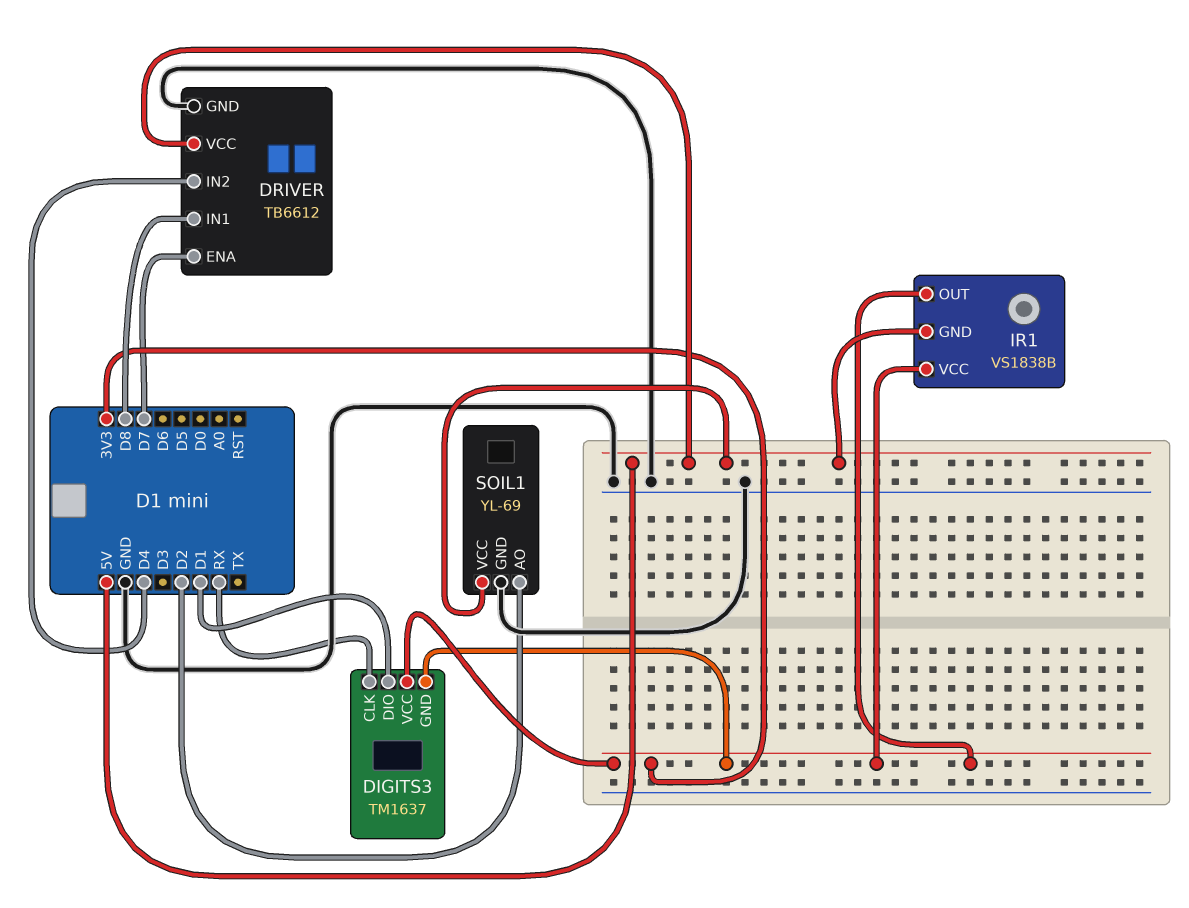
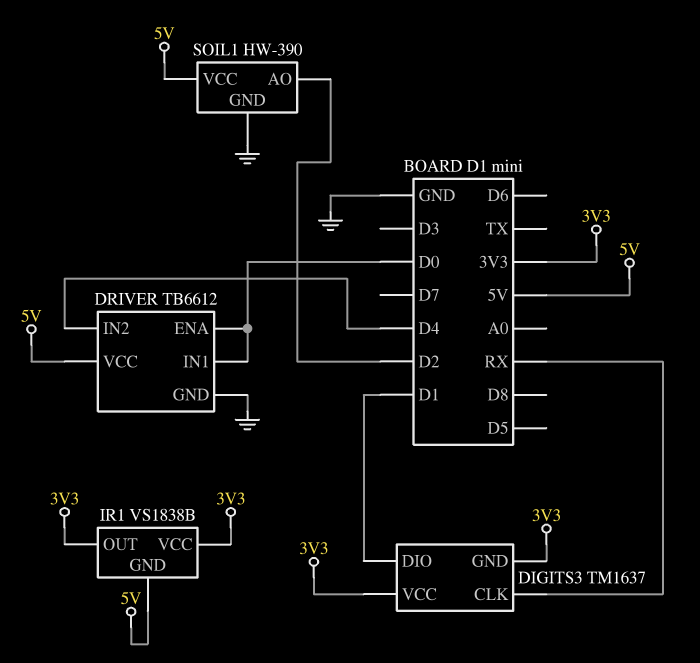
DRIVER pin ENA: D7 -> D0
DRIVER pin IN1: D8 -> D0
SOIL1: YL-69 -> HW-390

